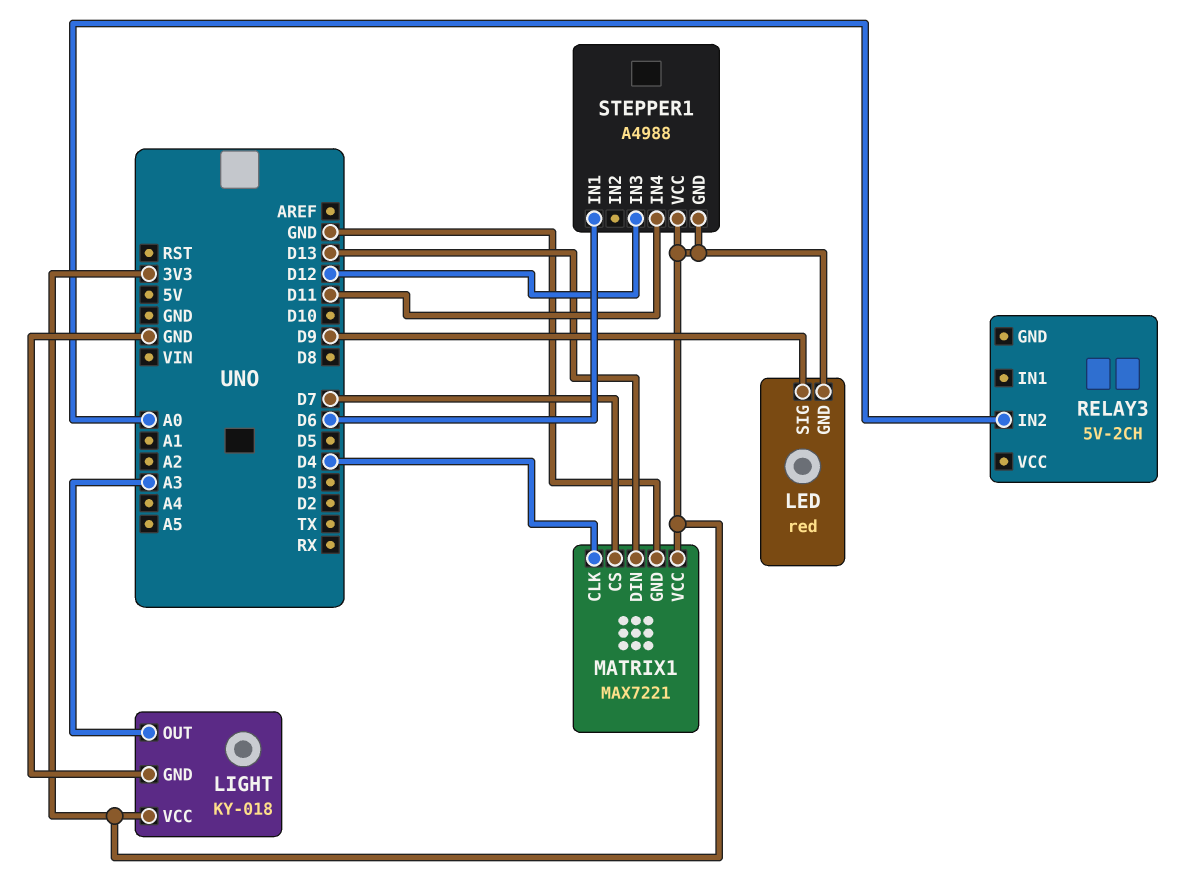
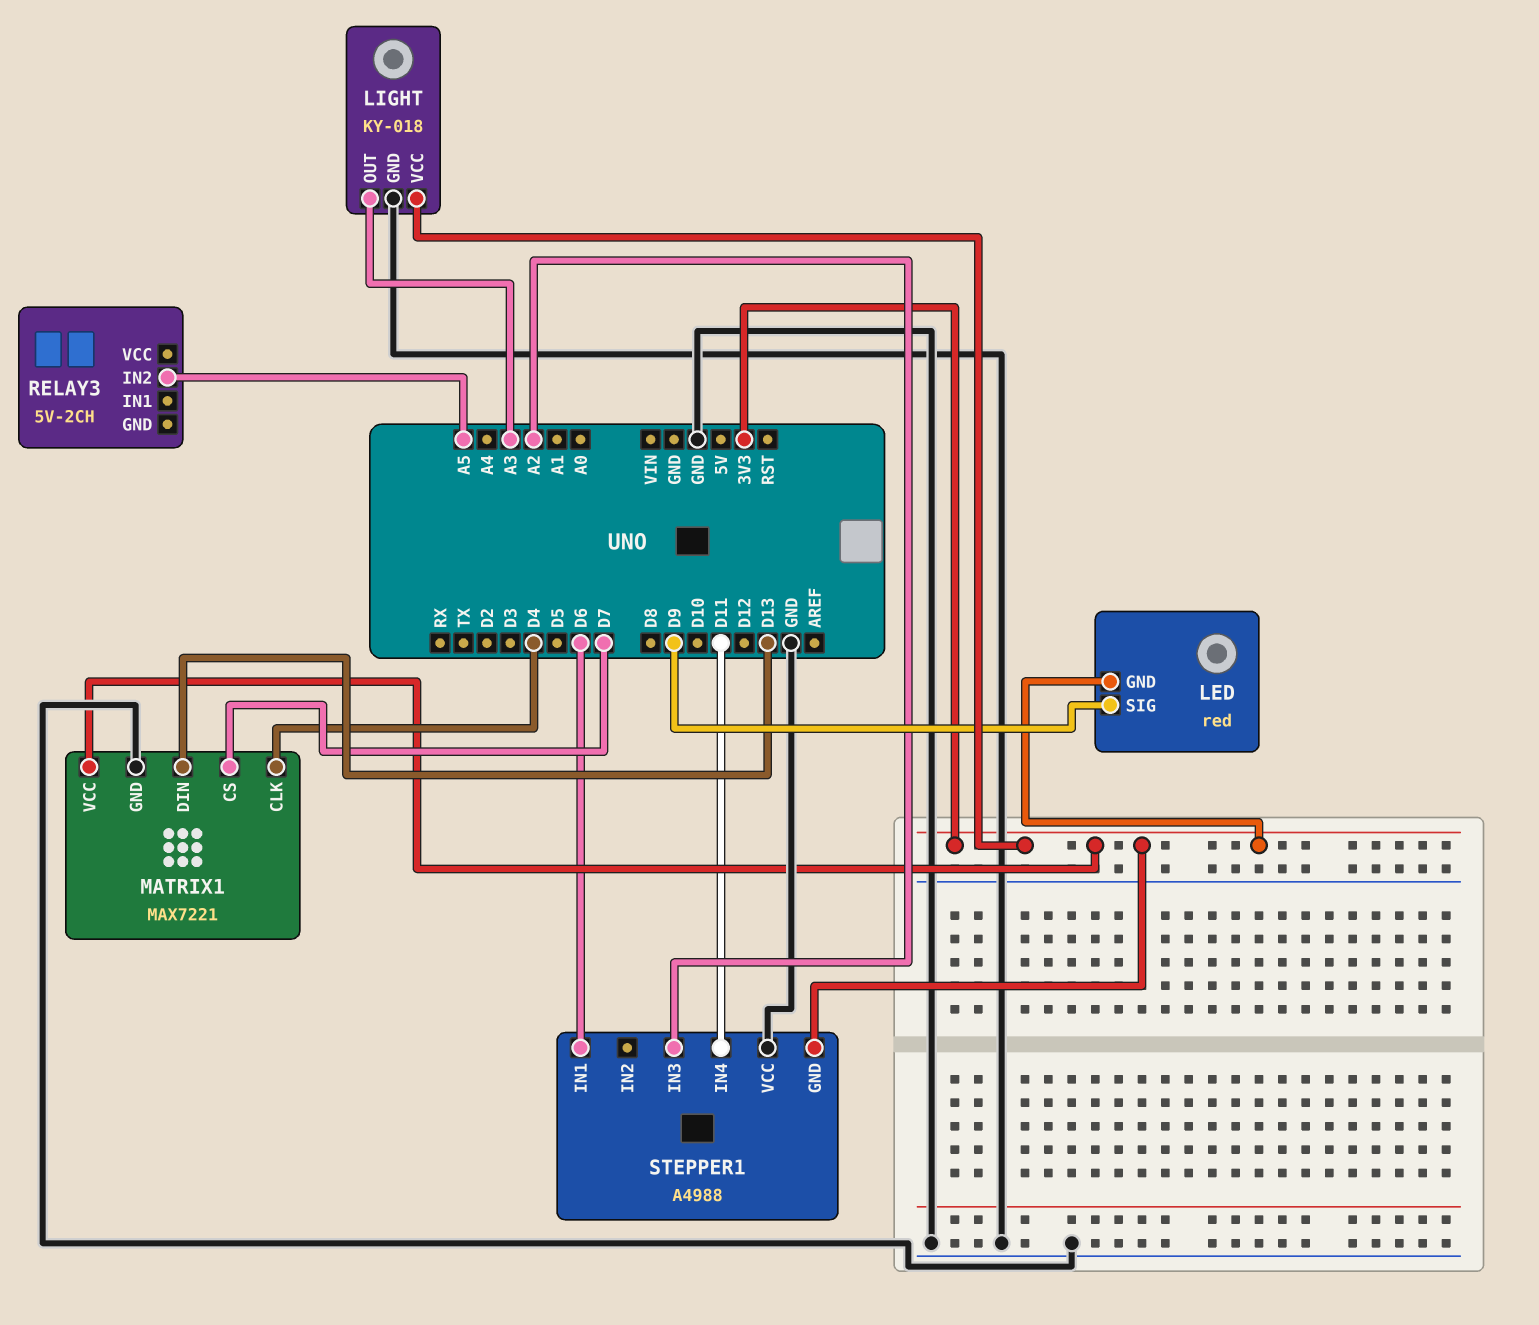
RELAY3 pin IN2: A0 -> A5
STEPPER1 pin IN3: D12 -> A2
STEPPER1 pin VCC: 3V3 -> GND

